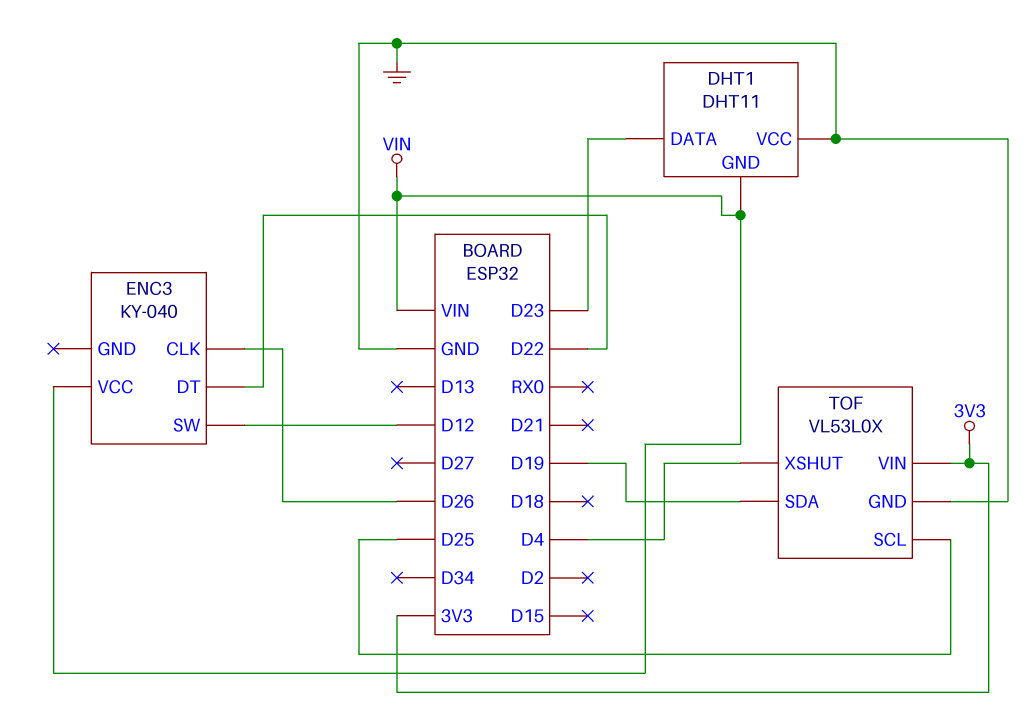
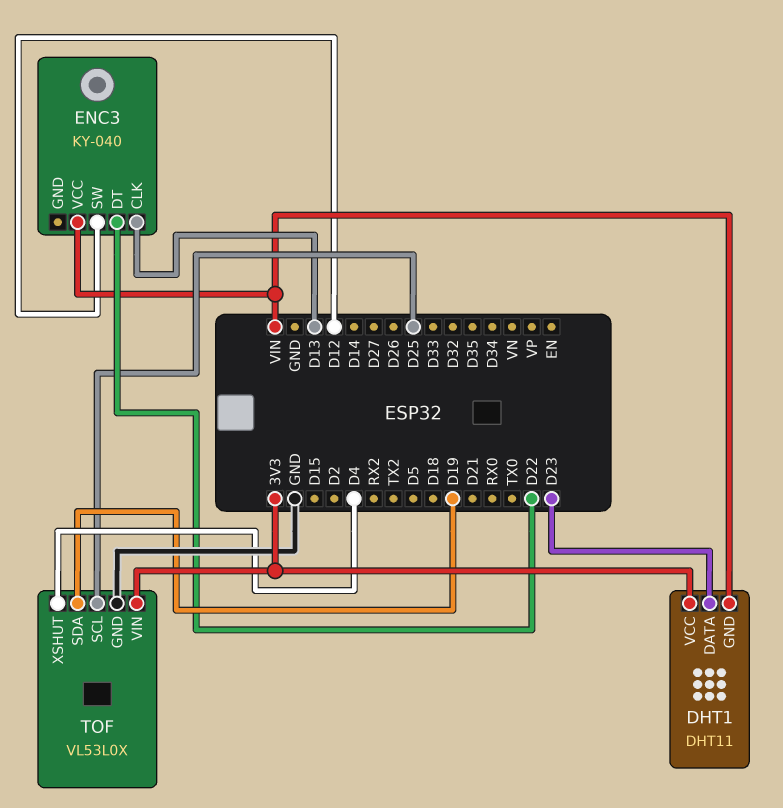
DHT1 pin VCC: GND -> 3V3
ENC3 pin CLK: D26 -> D13

